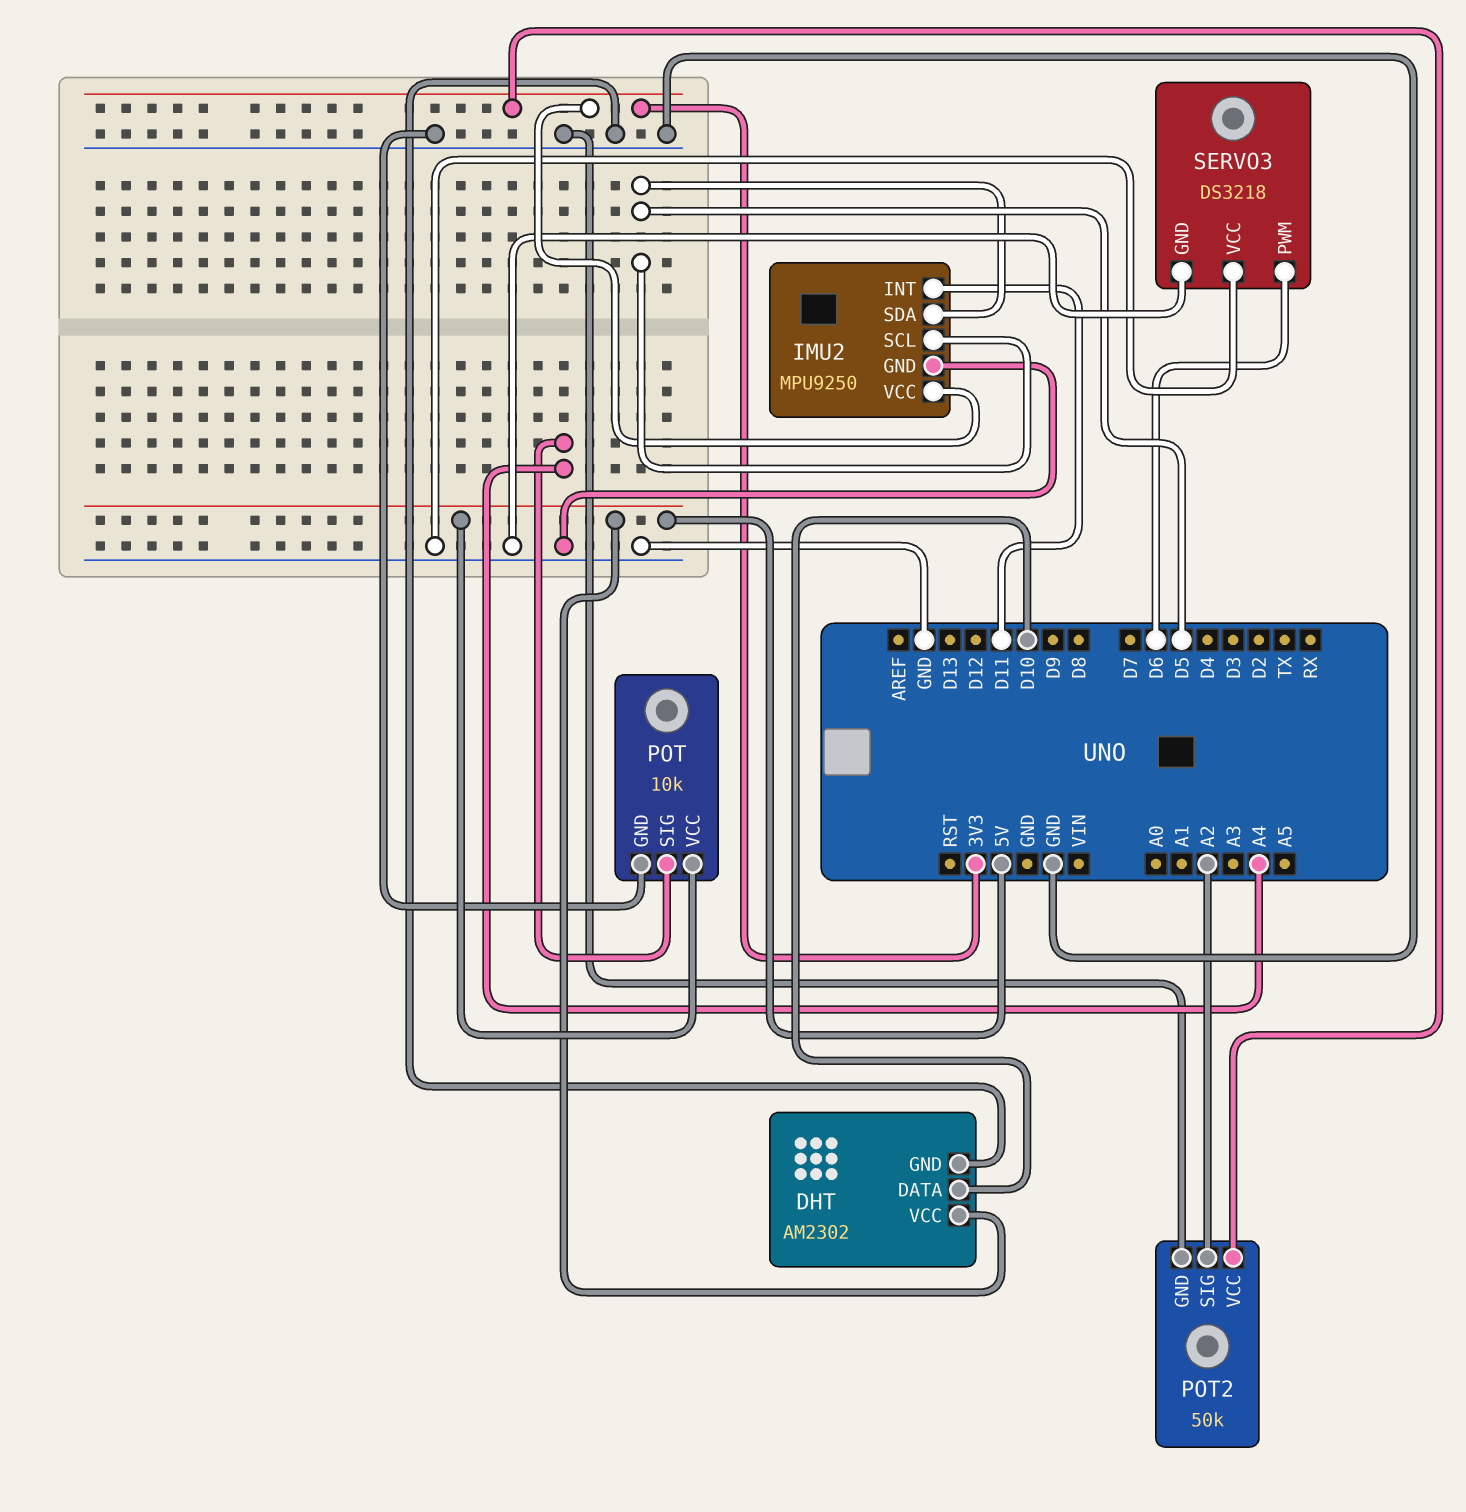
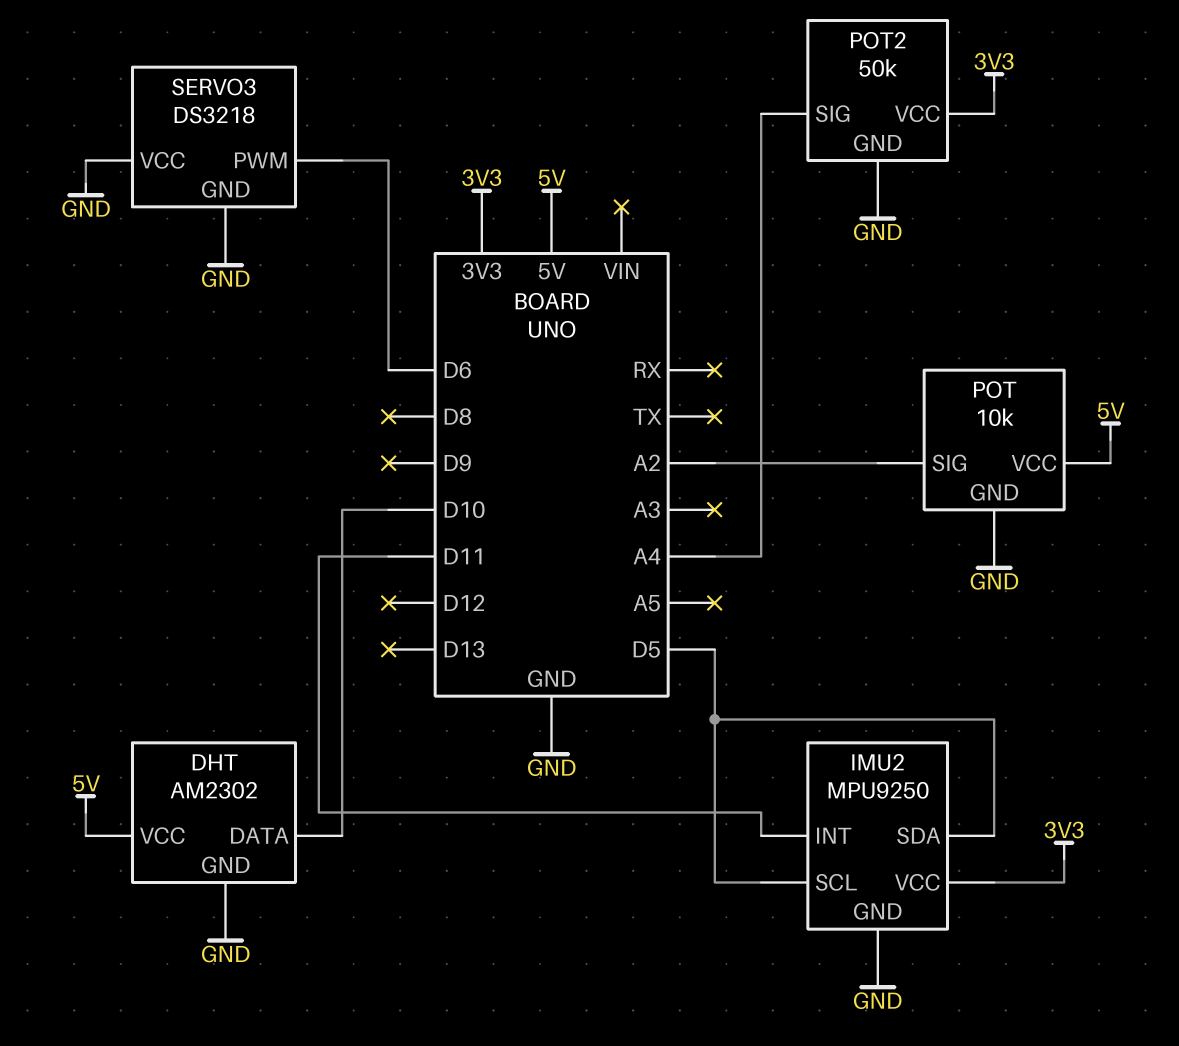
POT pin SIG: A4 -> A2
POT2 pin SIG: A2 -> A4

